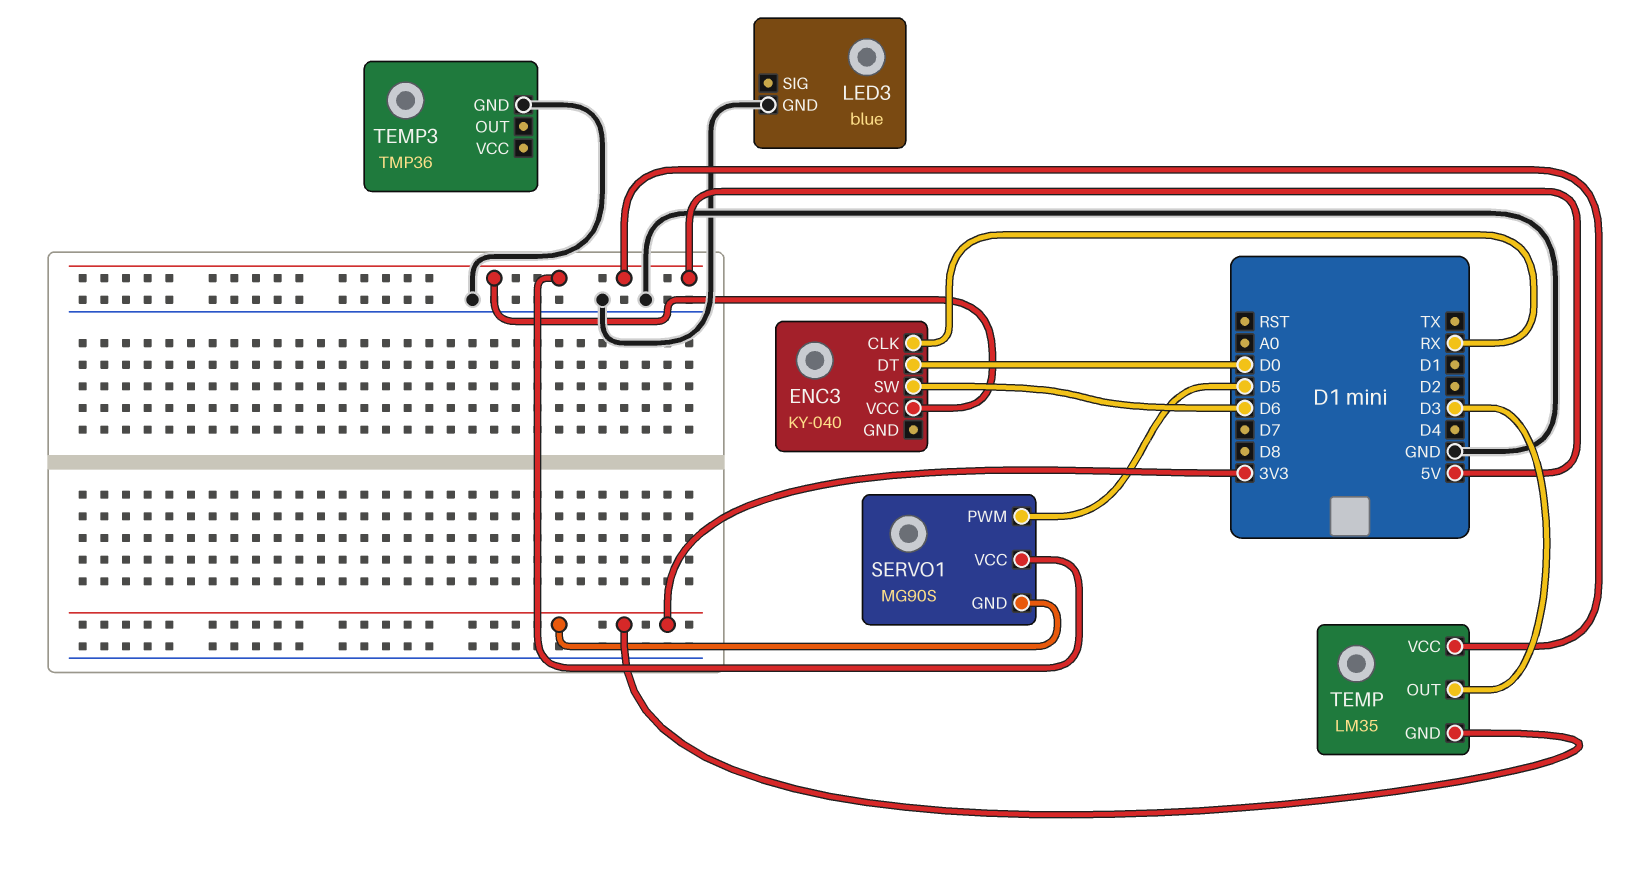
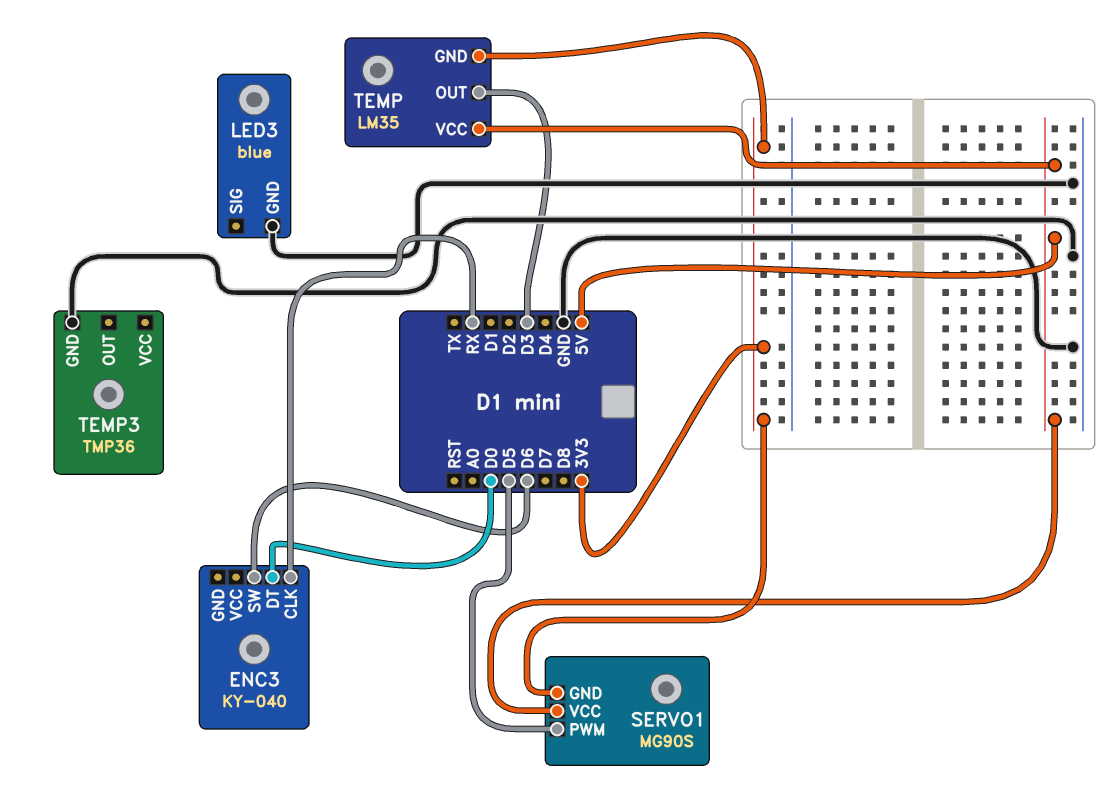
ENC3 pin VCC: 5V -> none

